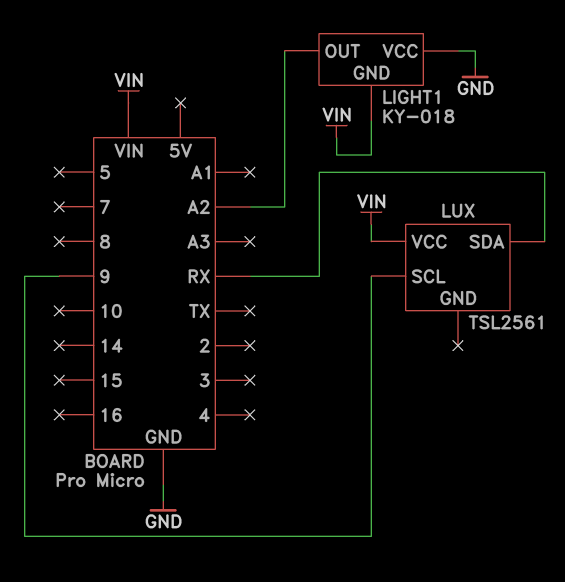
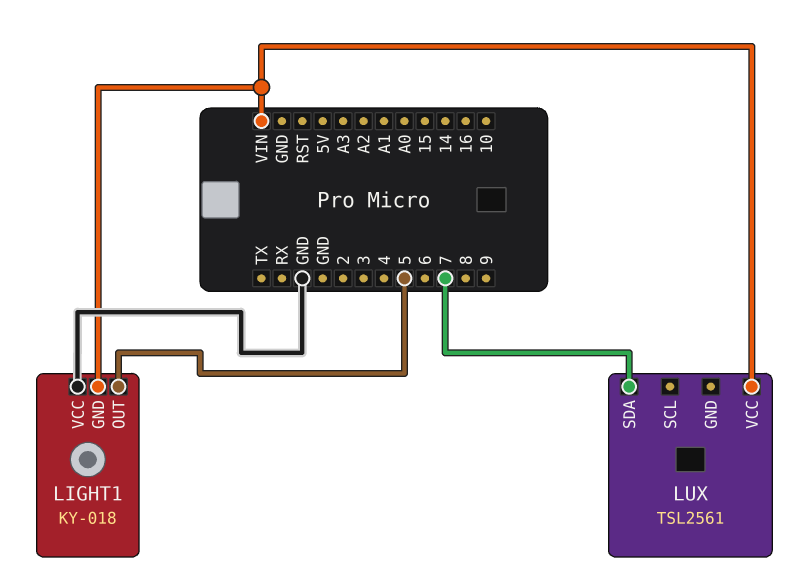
LIGHT1 pin OUT: A2 -> 5
LUX pin SCL: 9 -> none
LUX pin SDA: RX -> 7

